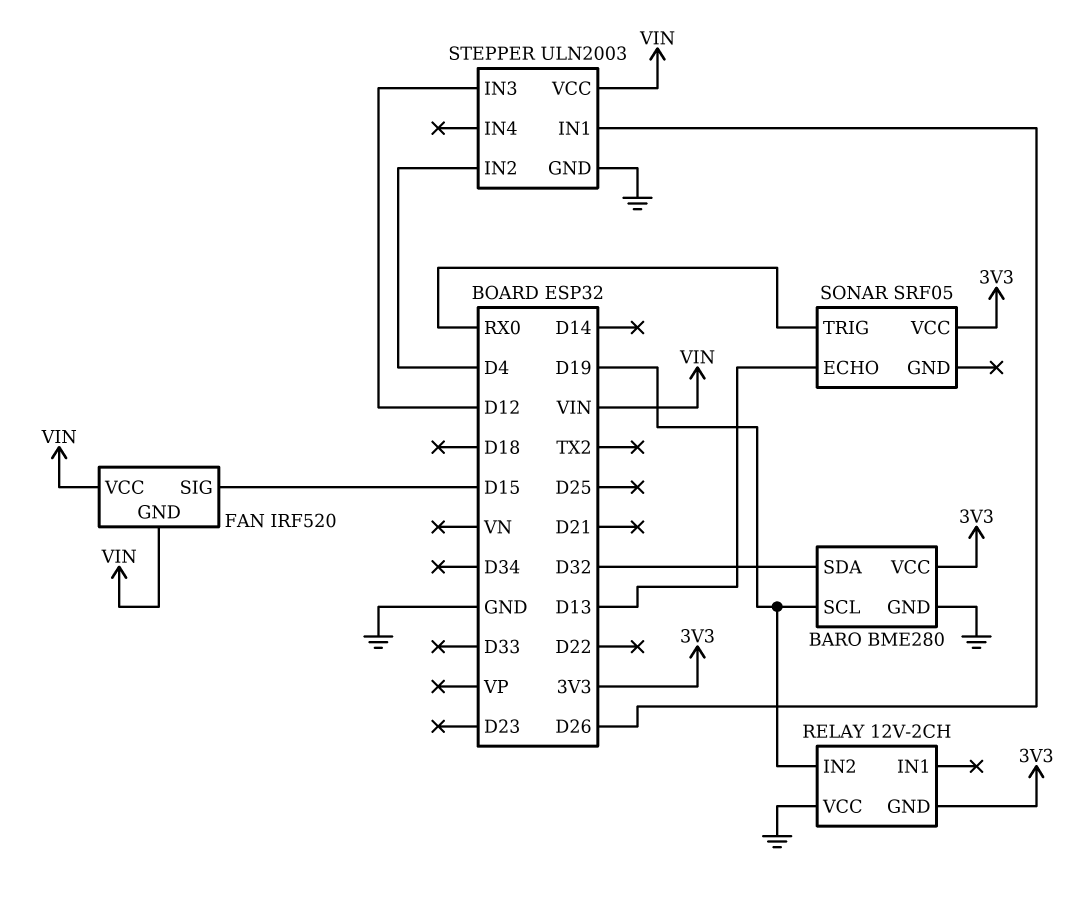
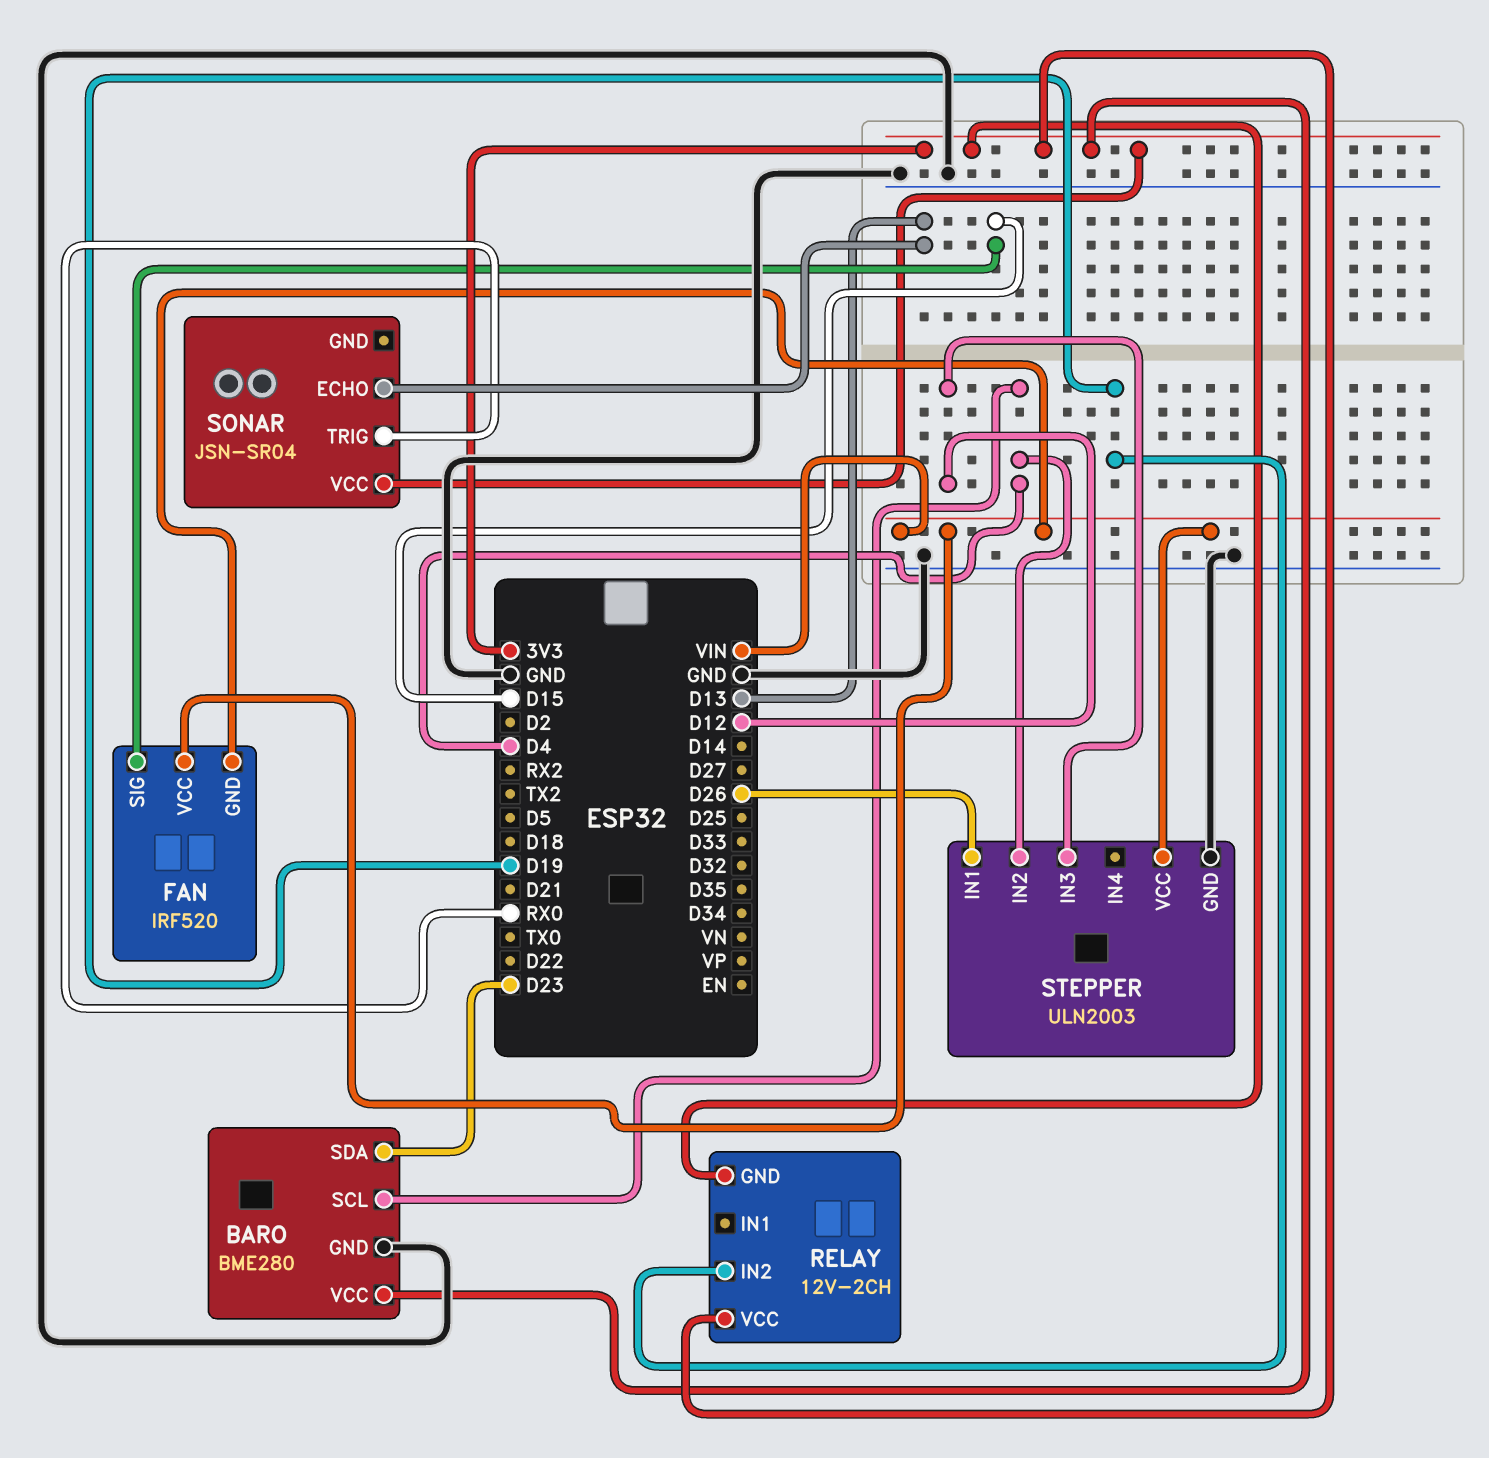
BARO pin SCL: D19 -> D4
BARO pin SDA: D32 -> D23
RELAY pin VCC: GND -> 3V3
SONAR: SRF05 -> JSN-SR04

